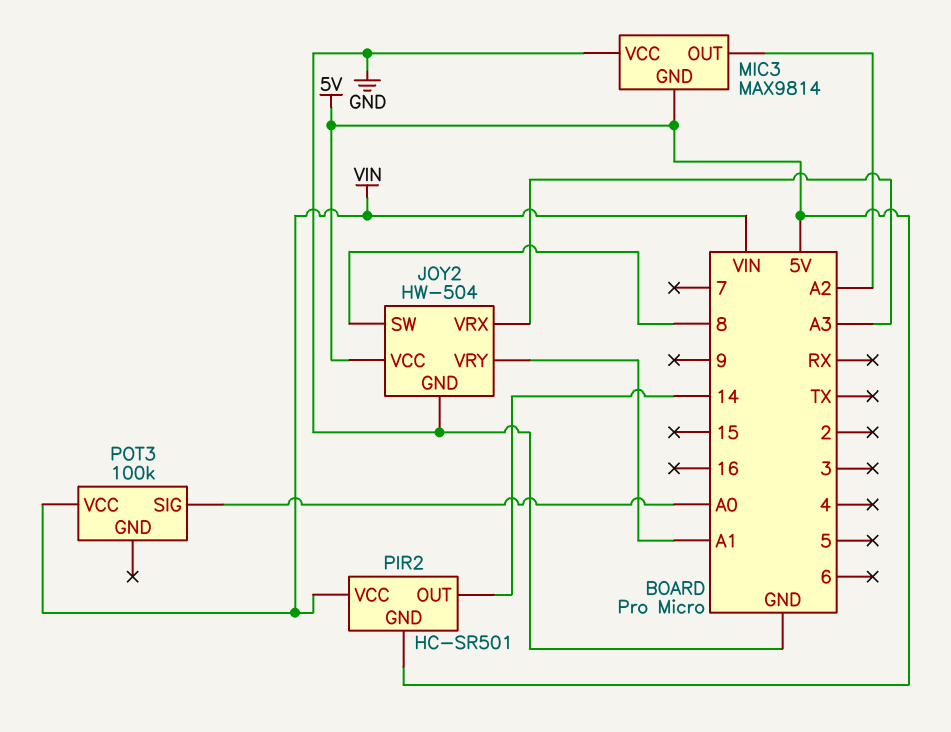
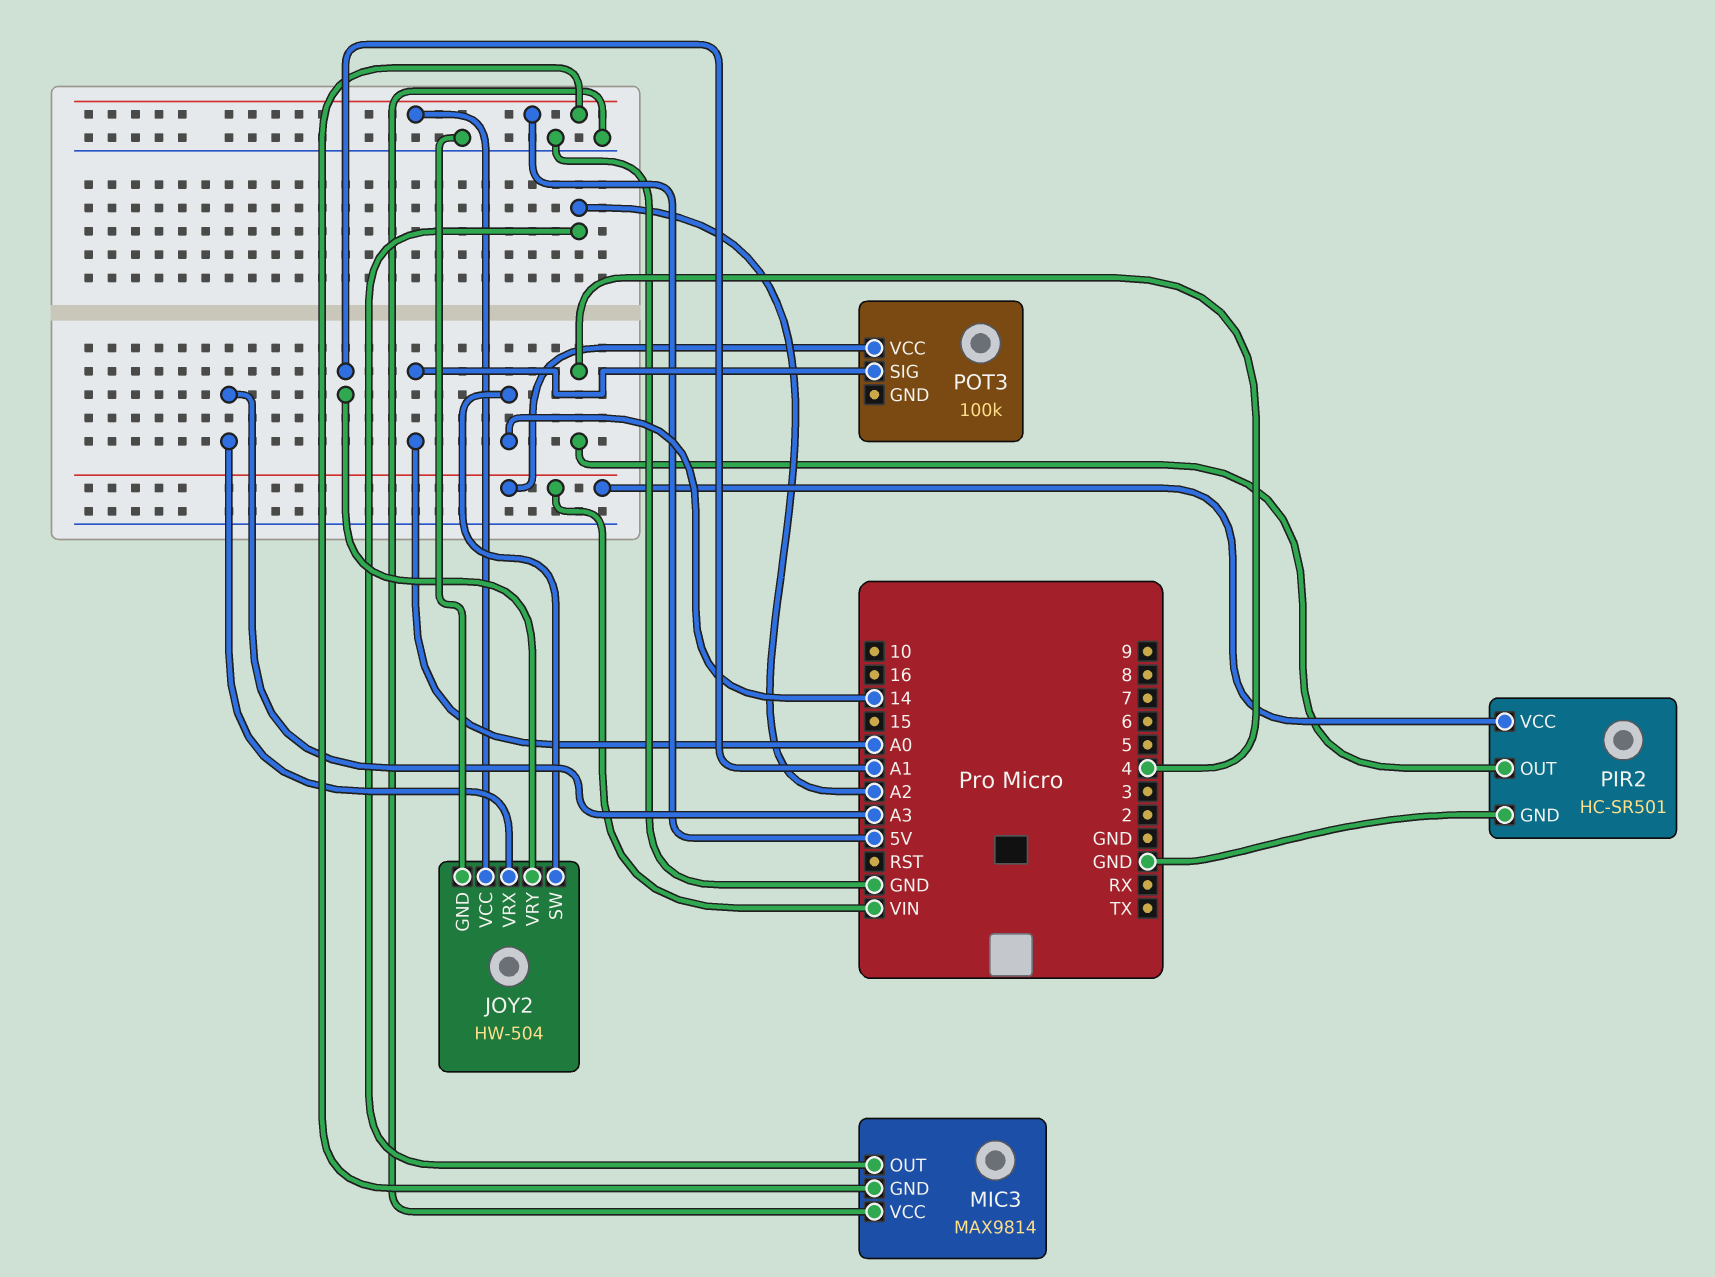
JOY2 pin SW: 8 -> 14
PIR2 pin GND: 5V -> GND
PIR2 pin OUT: 14 -> 4

